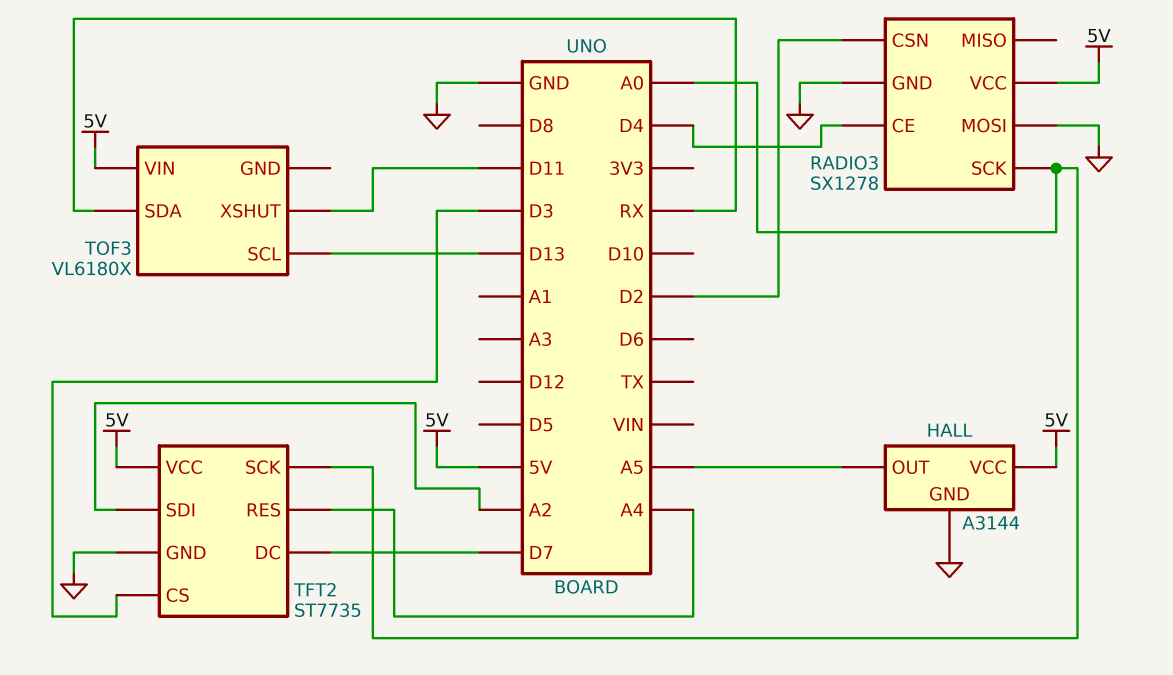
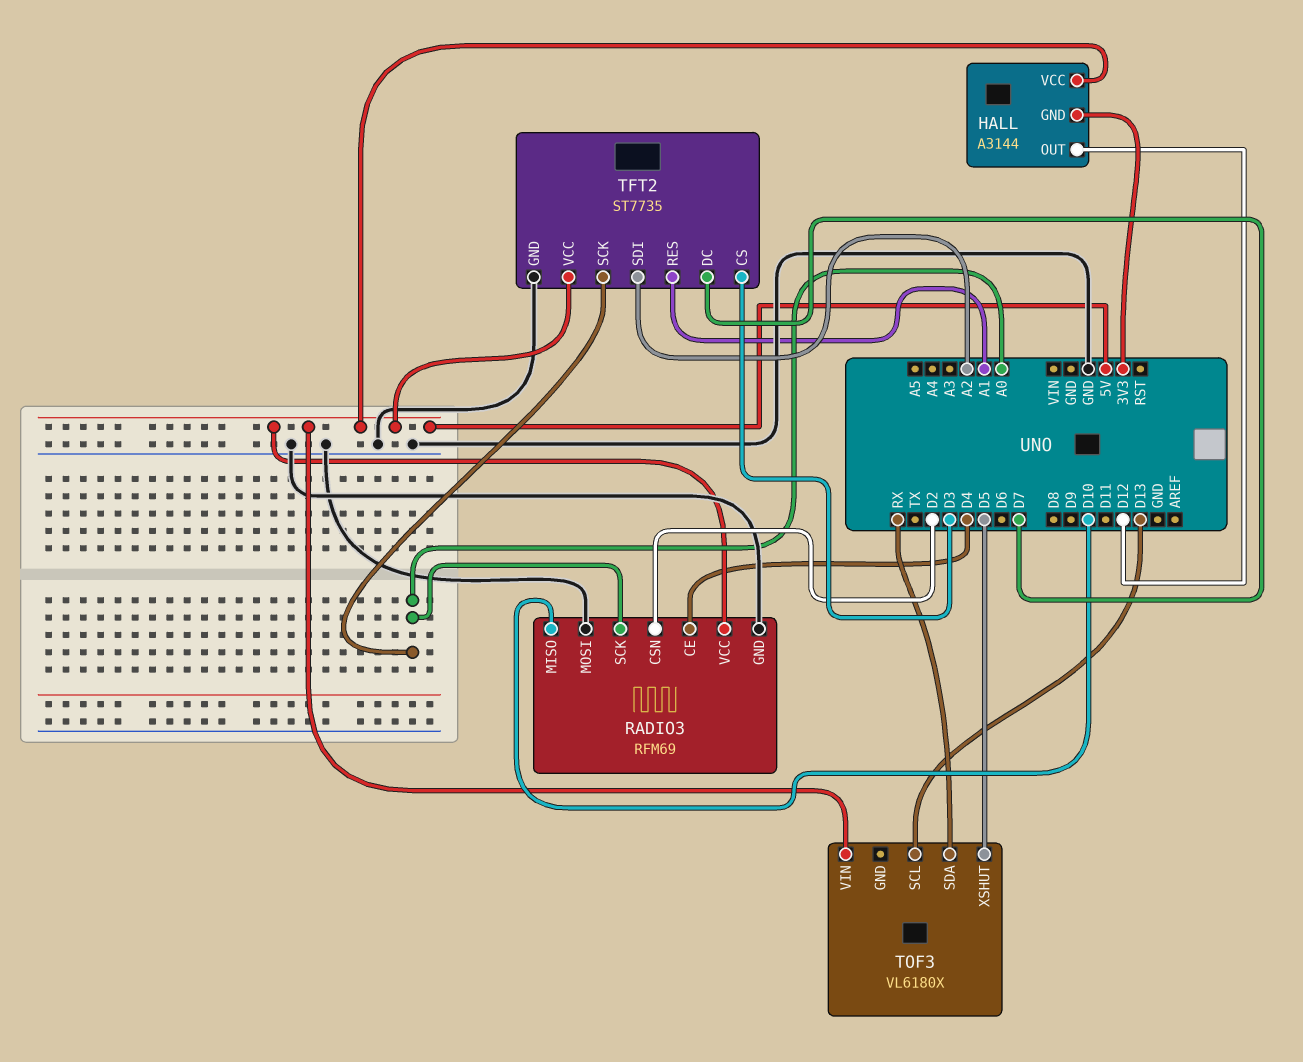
HALL pin GND: GND -> 3V3
HALL pin OUT: A5 -> D12
RADIO3: SX1278 -> RFM69
RADIO3 pin MISO: none -> D10
TFT2 pin RES: A4 -> A1
TOF3 pin XSHUT: D11 -> D5

